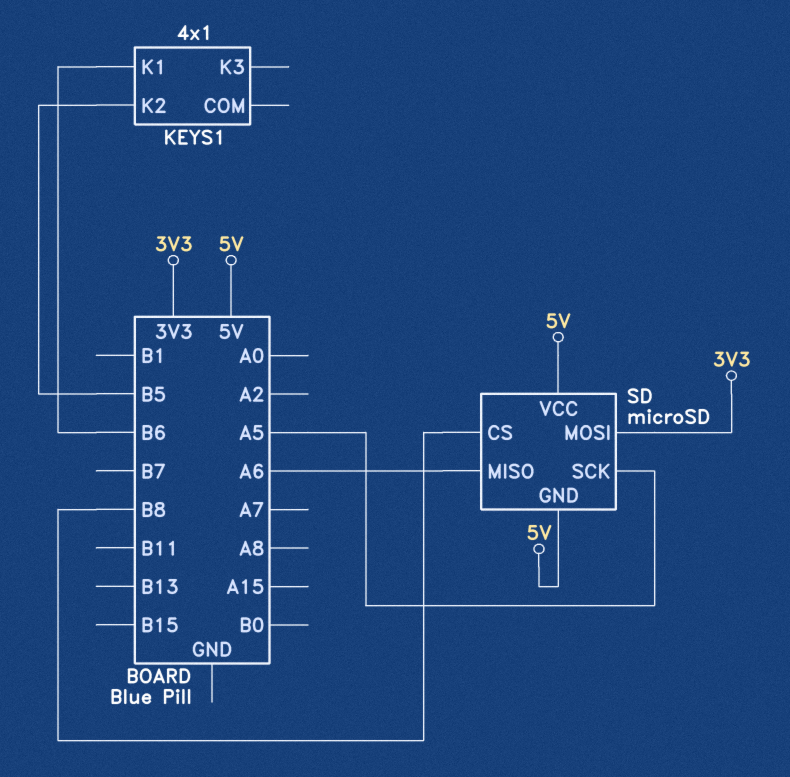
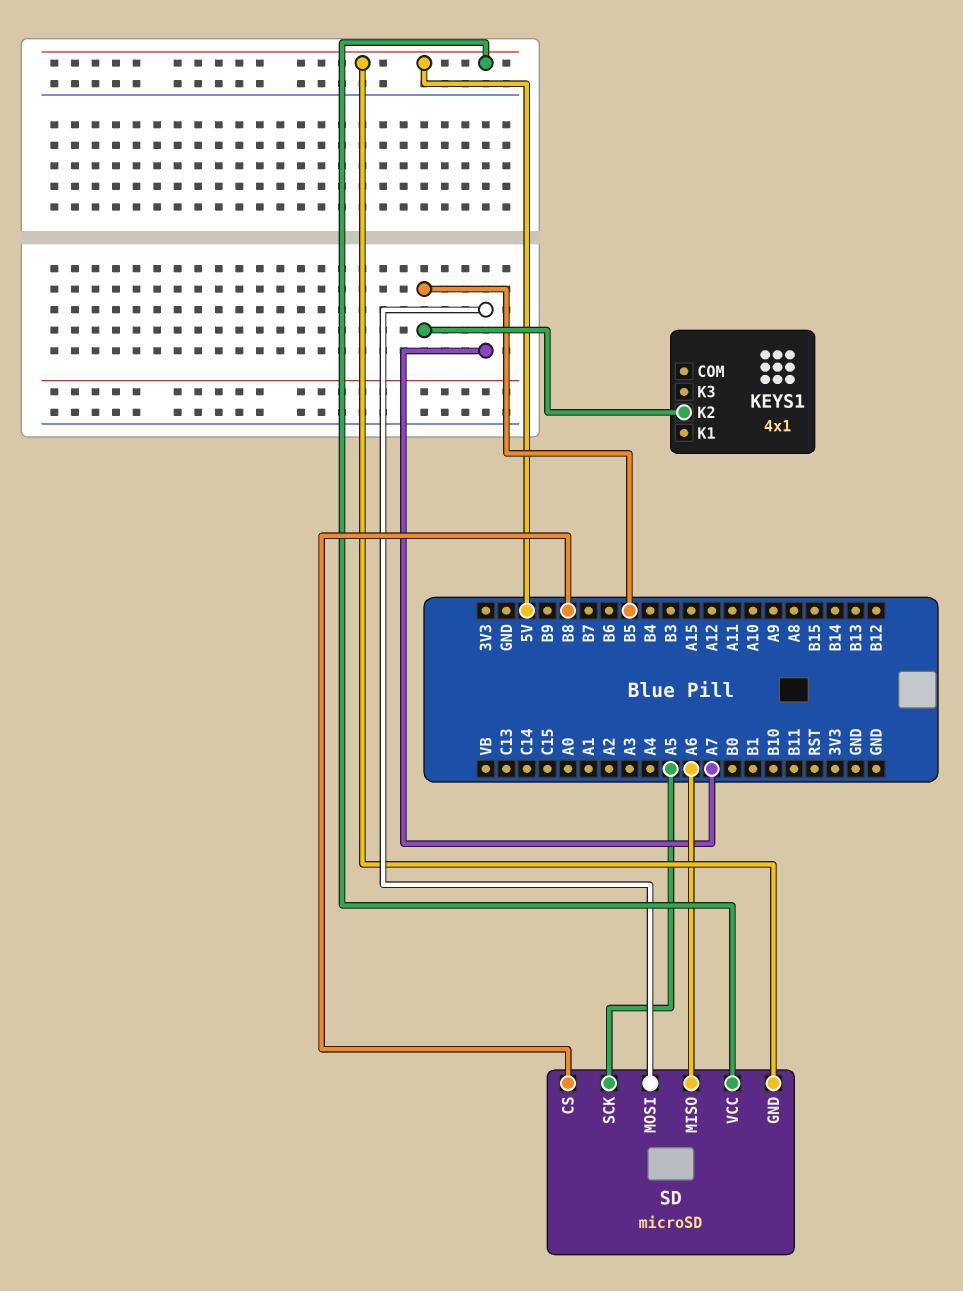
KEYS1 pin K1: B6 -> none
SD pin MOSI: 3V3 -> A7

